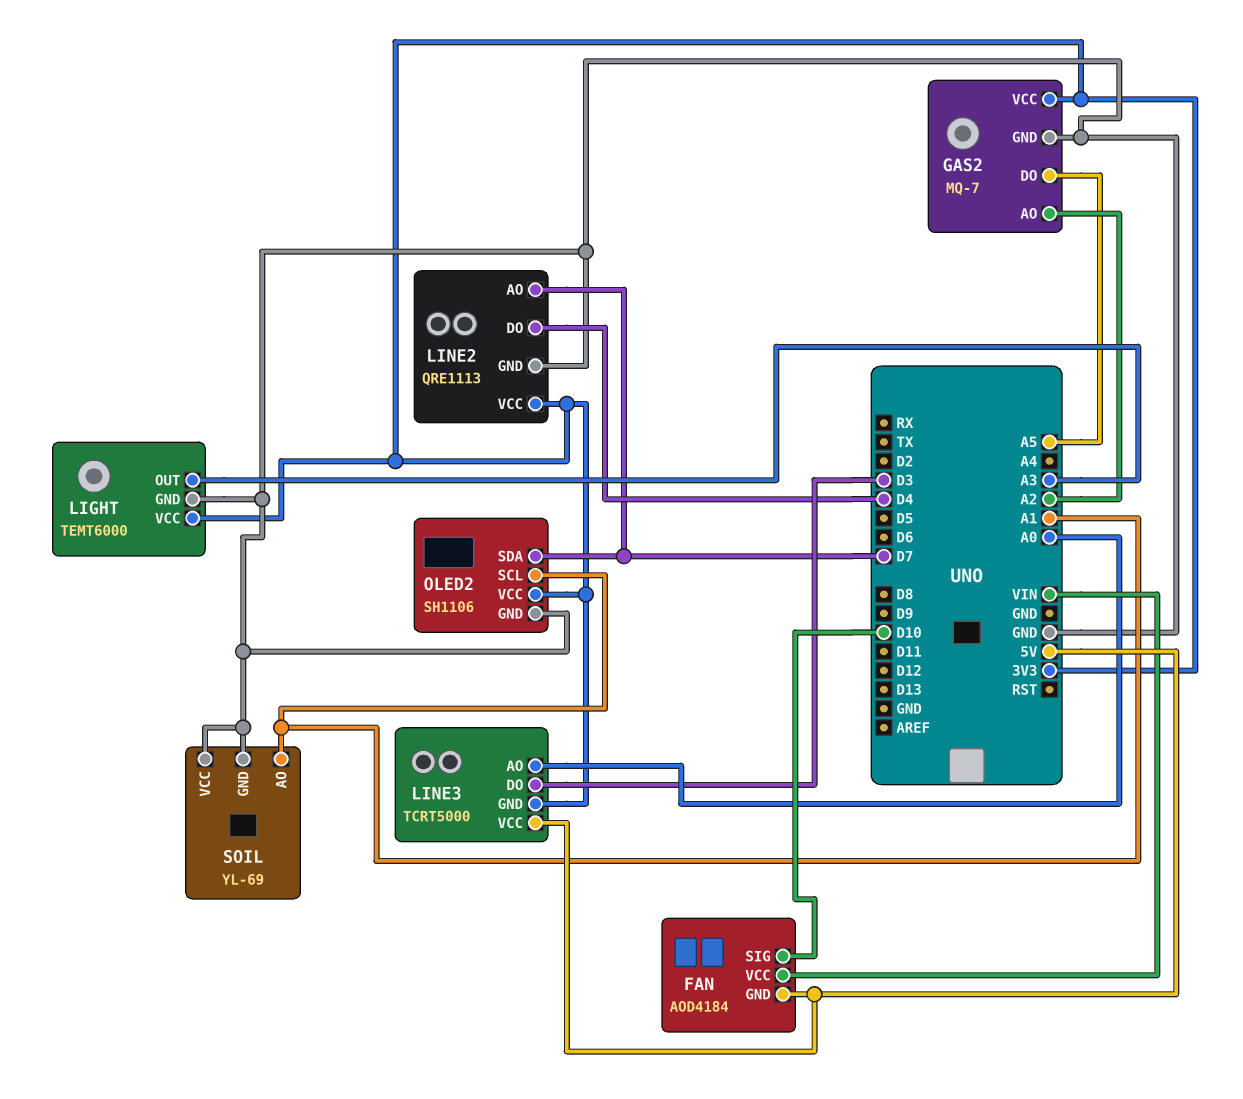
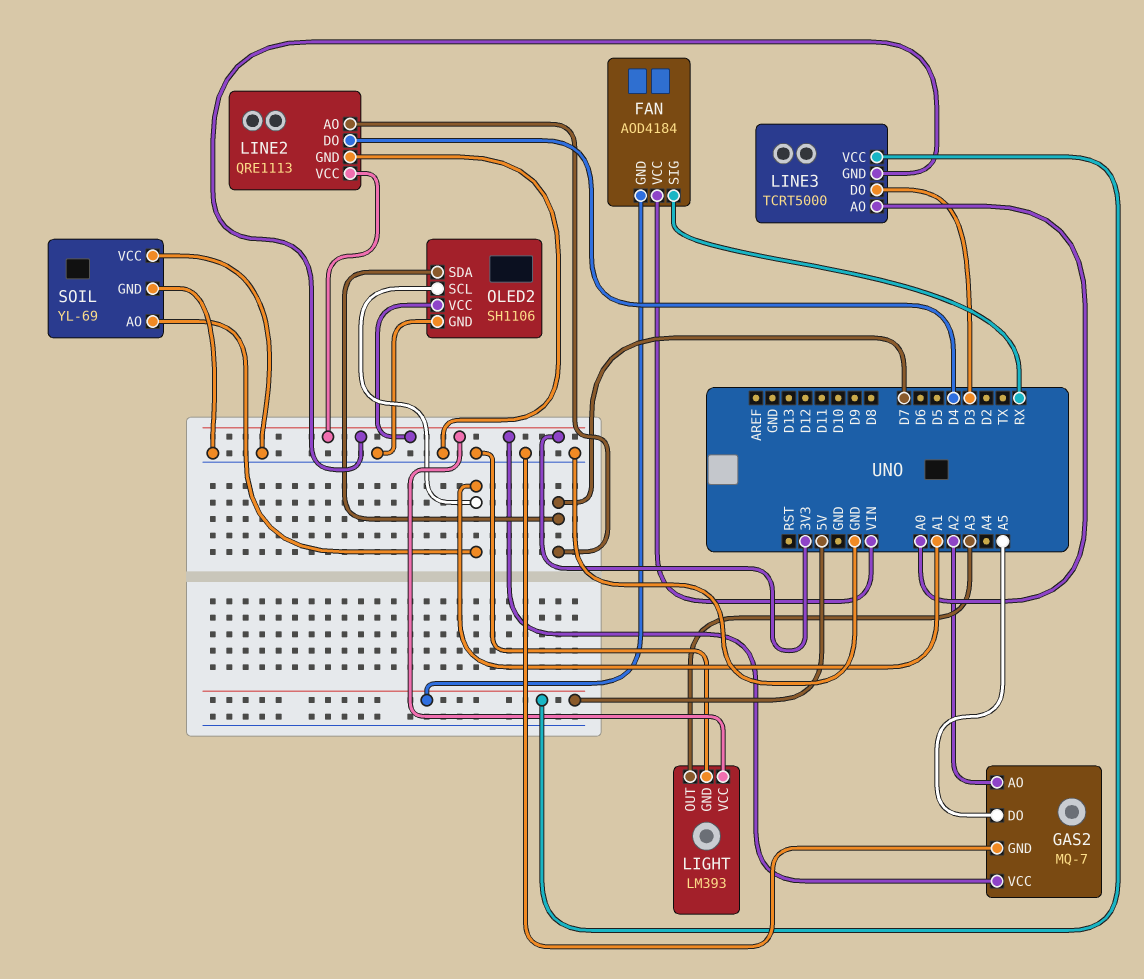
FAN pin SIG: D10 -> RX
LIGHT: TEMT6000 -> LM393

